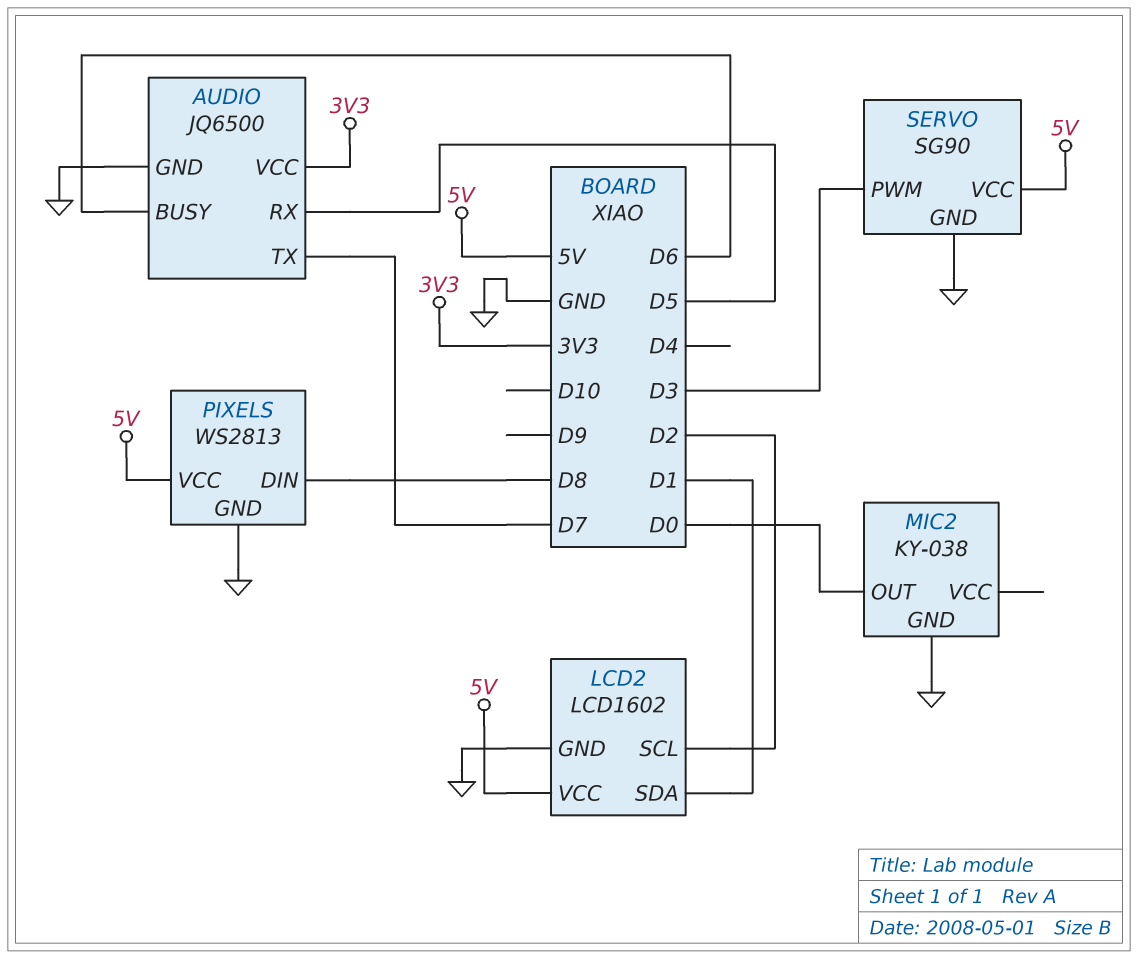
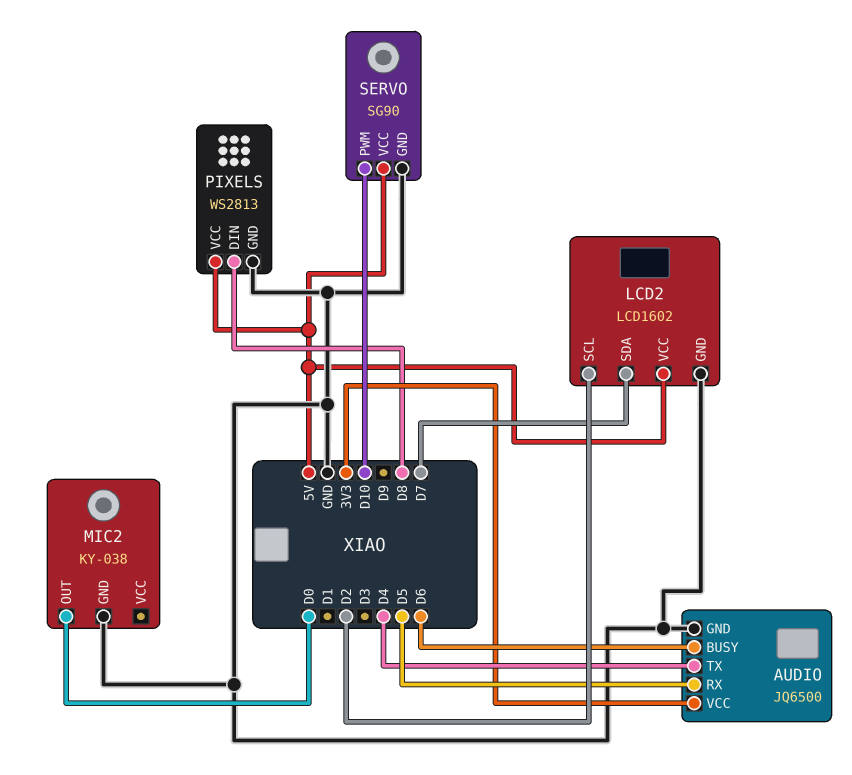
AUDIO pin TX: D7 -> D4
LCD2 pin SDA: D1 -> D7
SERVO pin PWM: D3 -> D10

